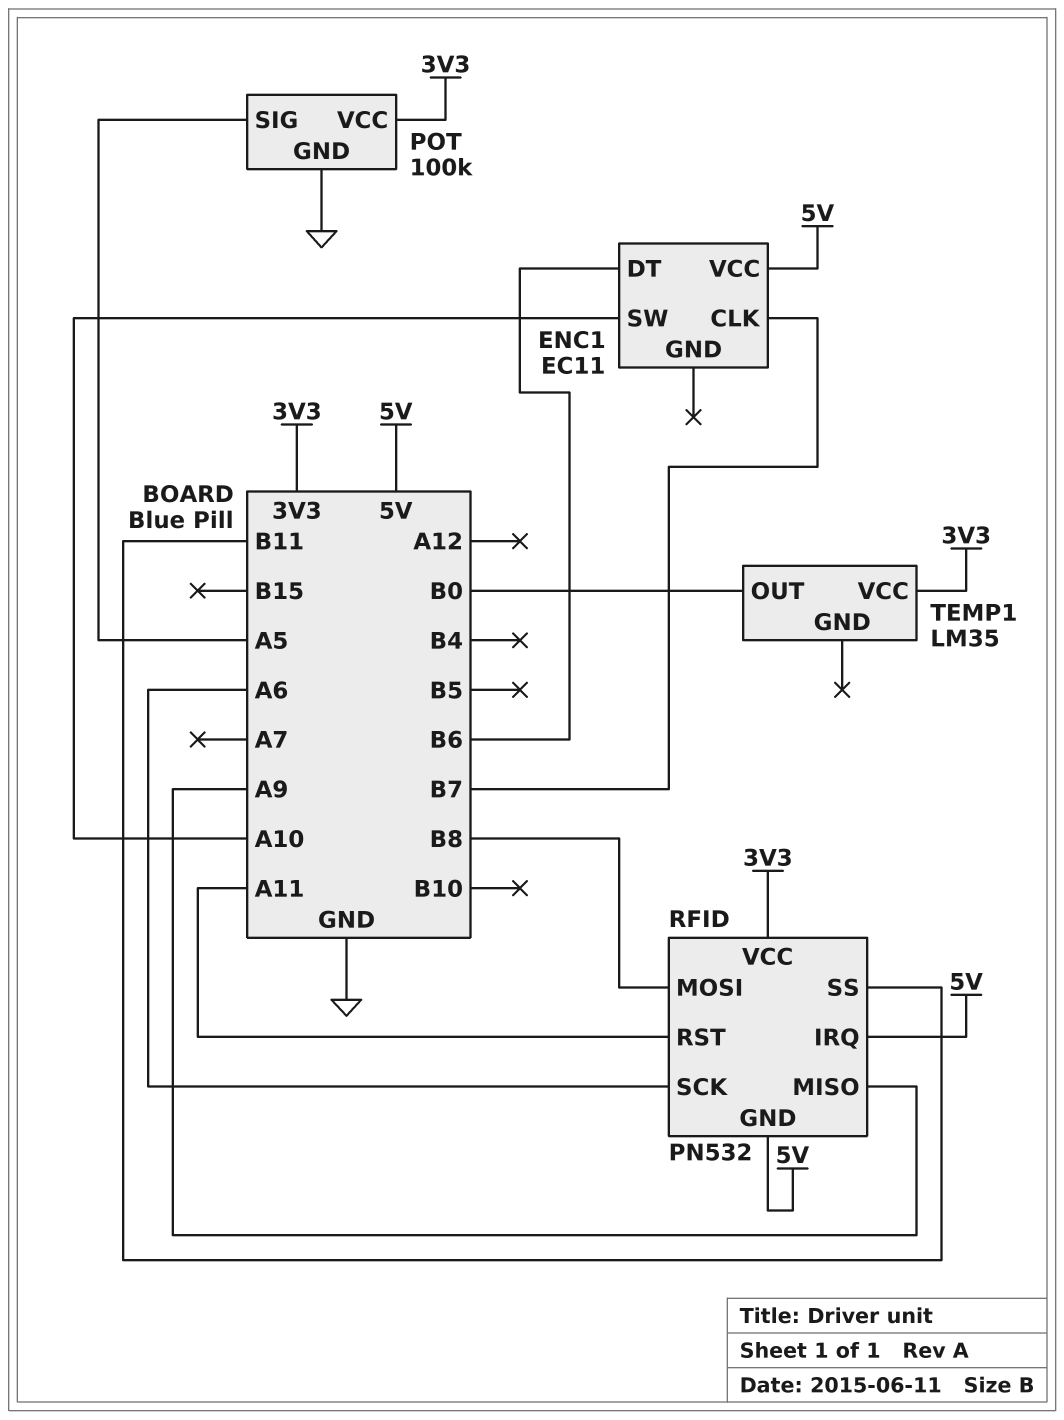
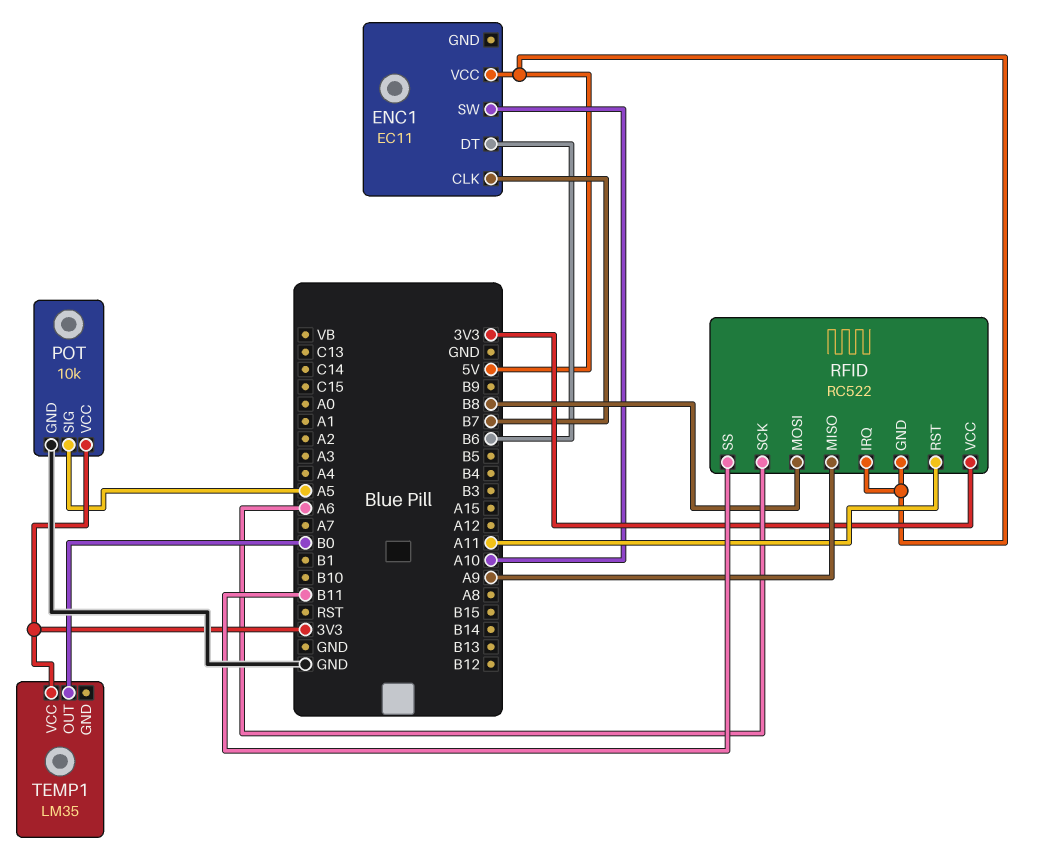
POT: 100k -> 10k
RFID: PN532 -> RC522

